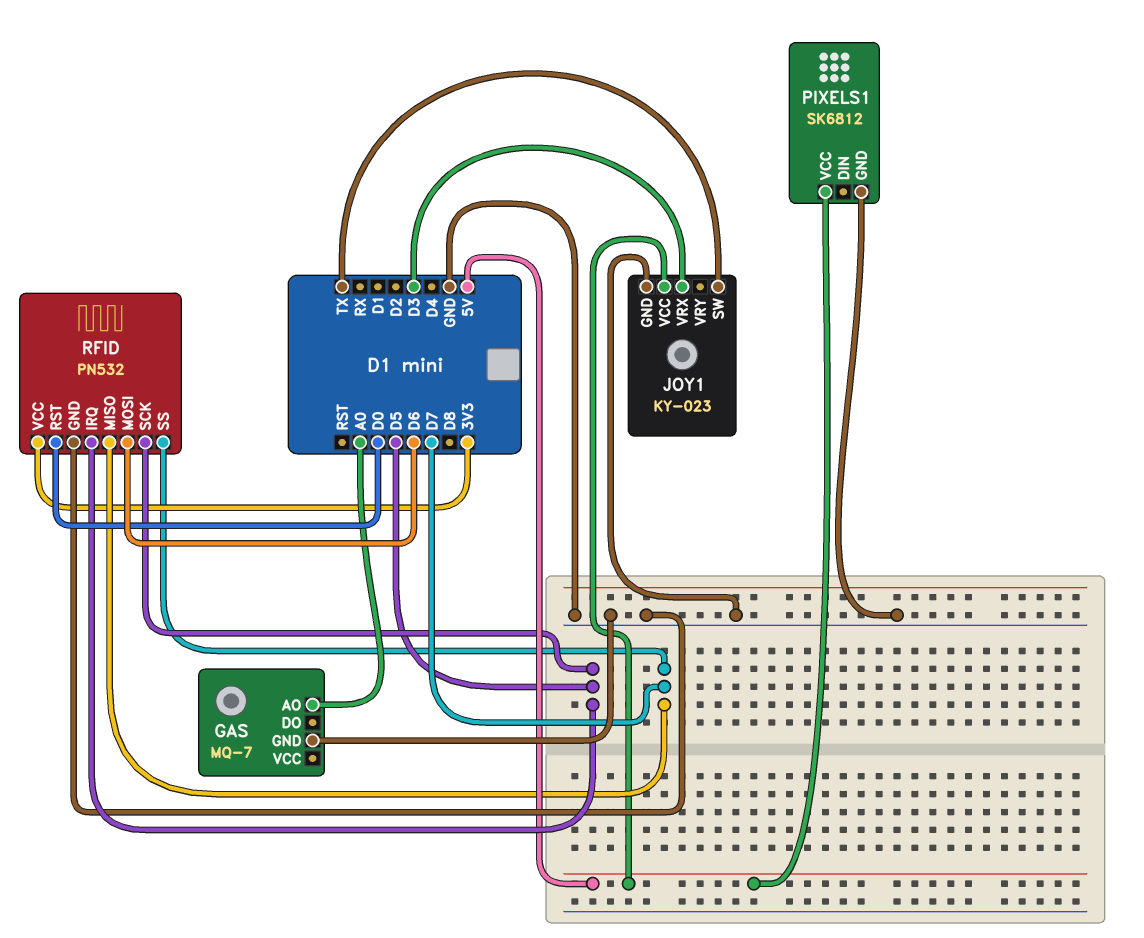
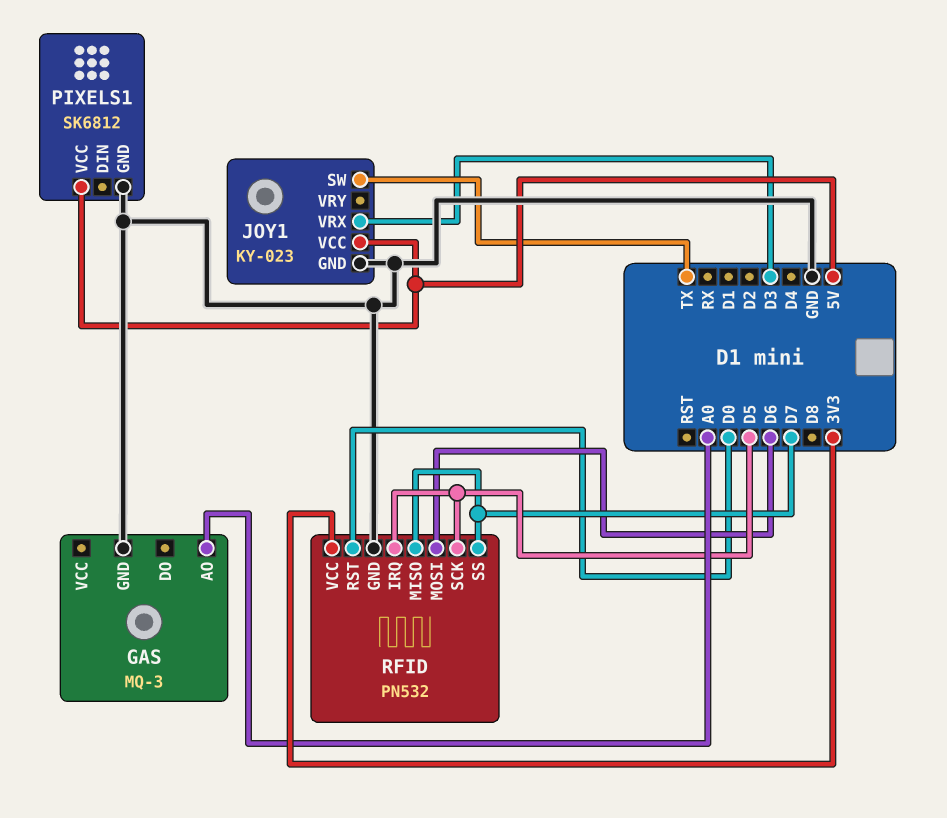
GAS: MQ-7 -> MQ-3

